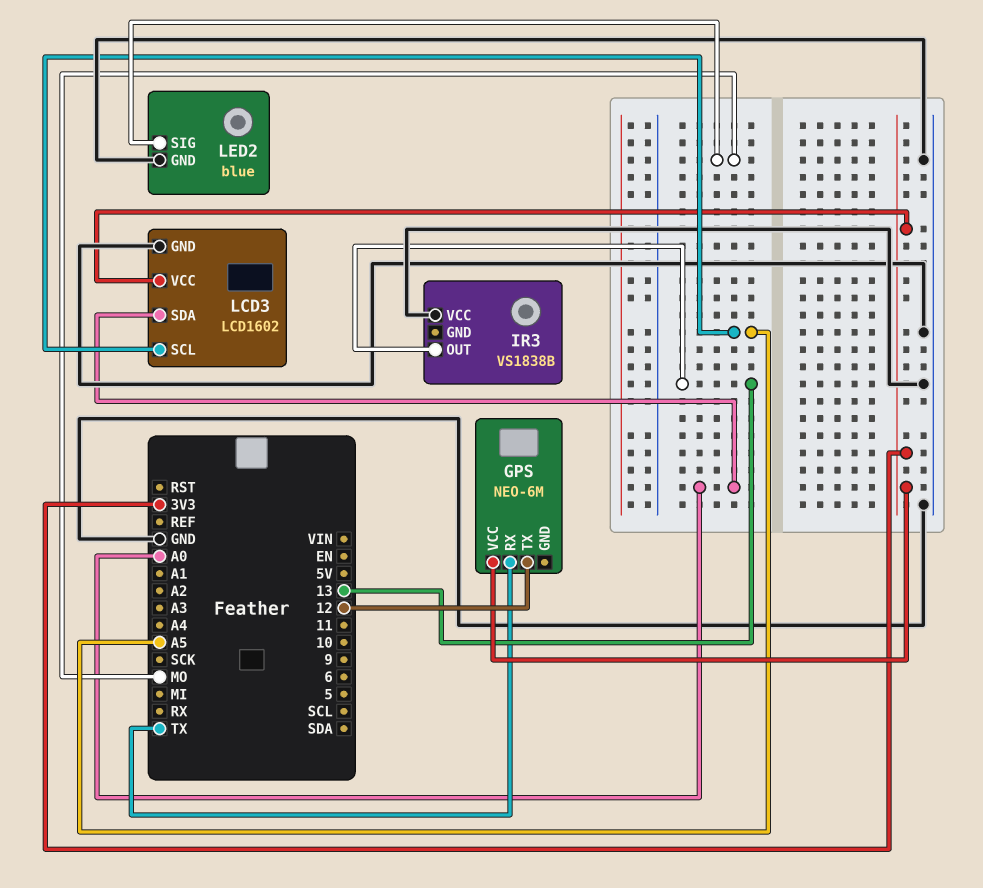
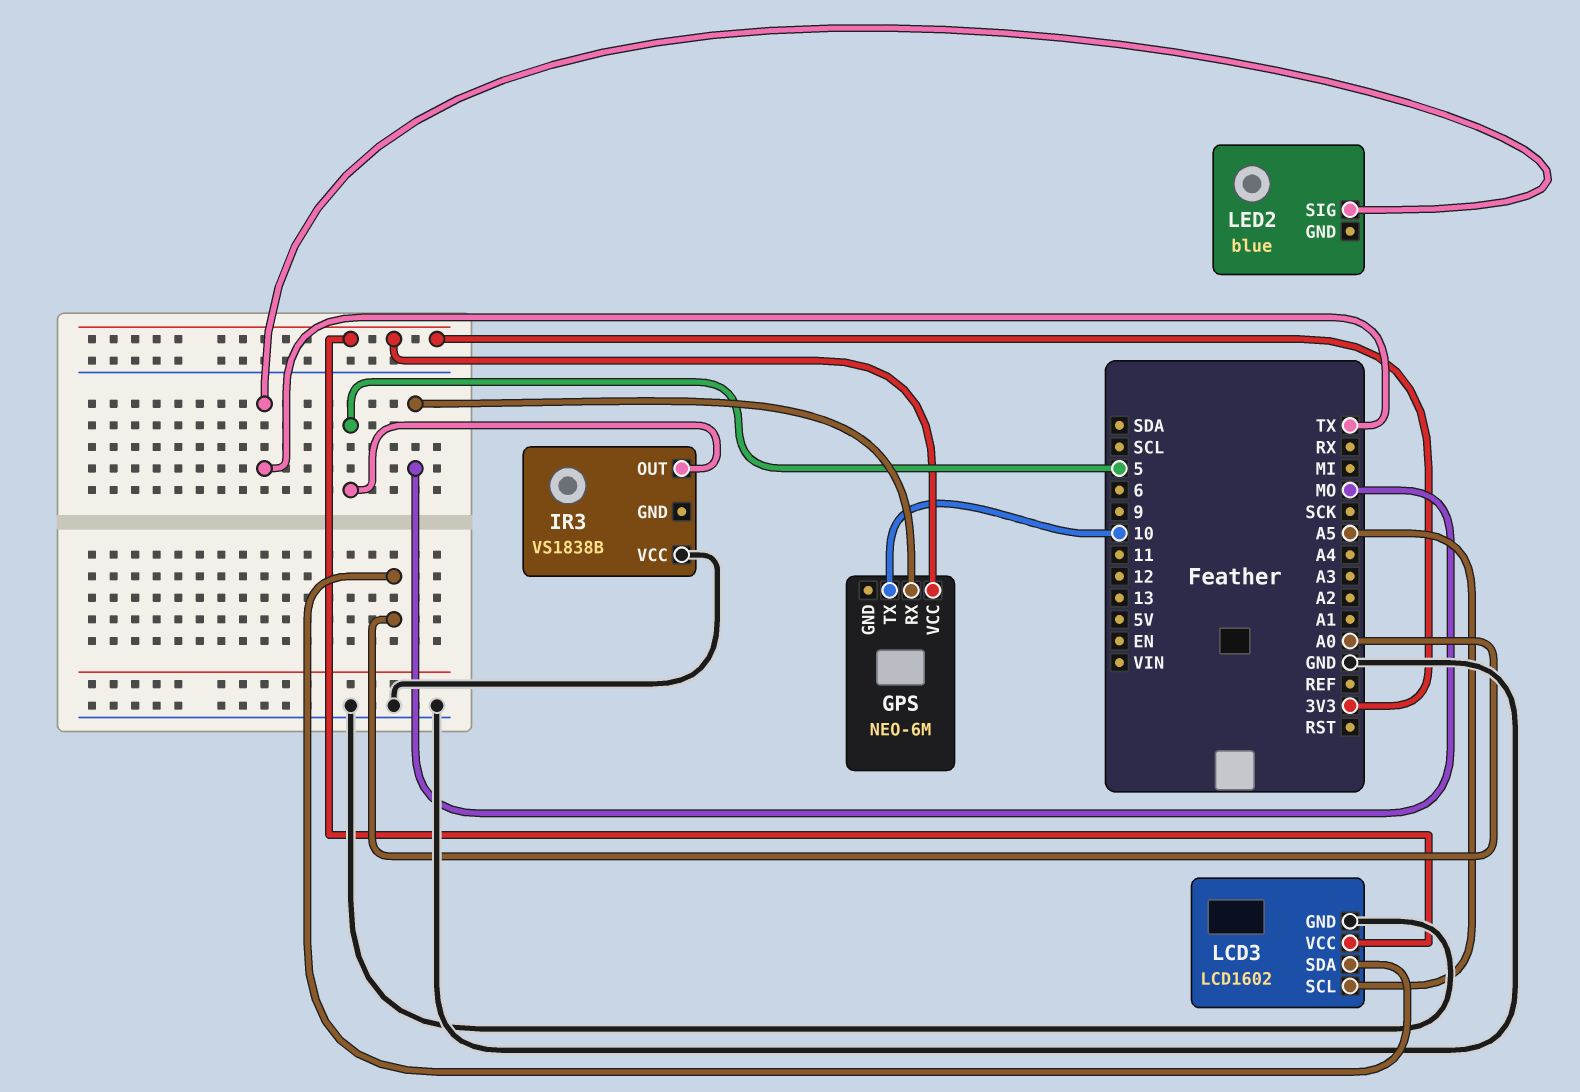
GPS pin RX: TX -> MO
GPS pin TX: 12 -> 10
IR3 pin OUT: 13 -> 5
LED2 pin GND: GND -> none
LED2 pin SIG: MO -> TX

